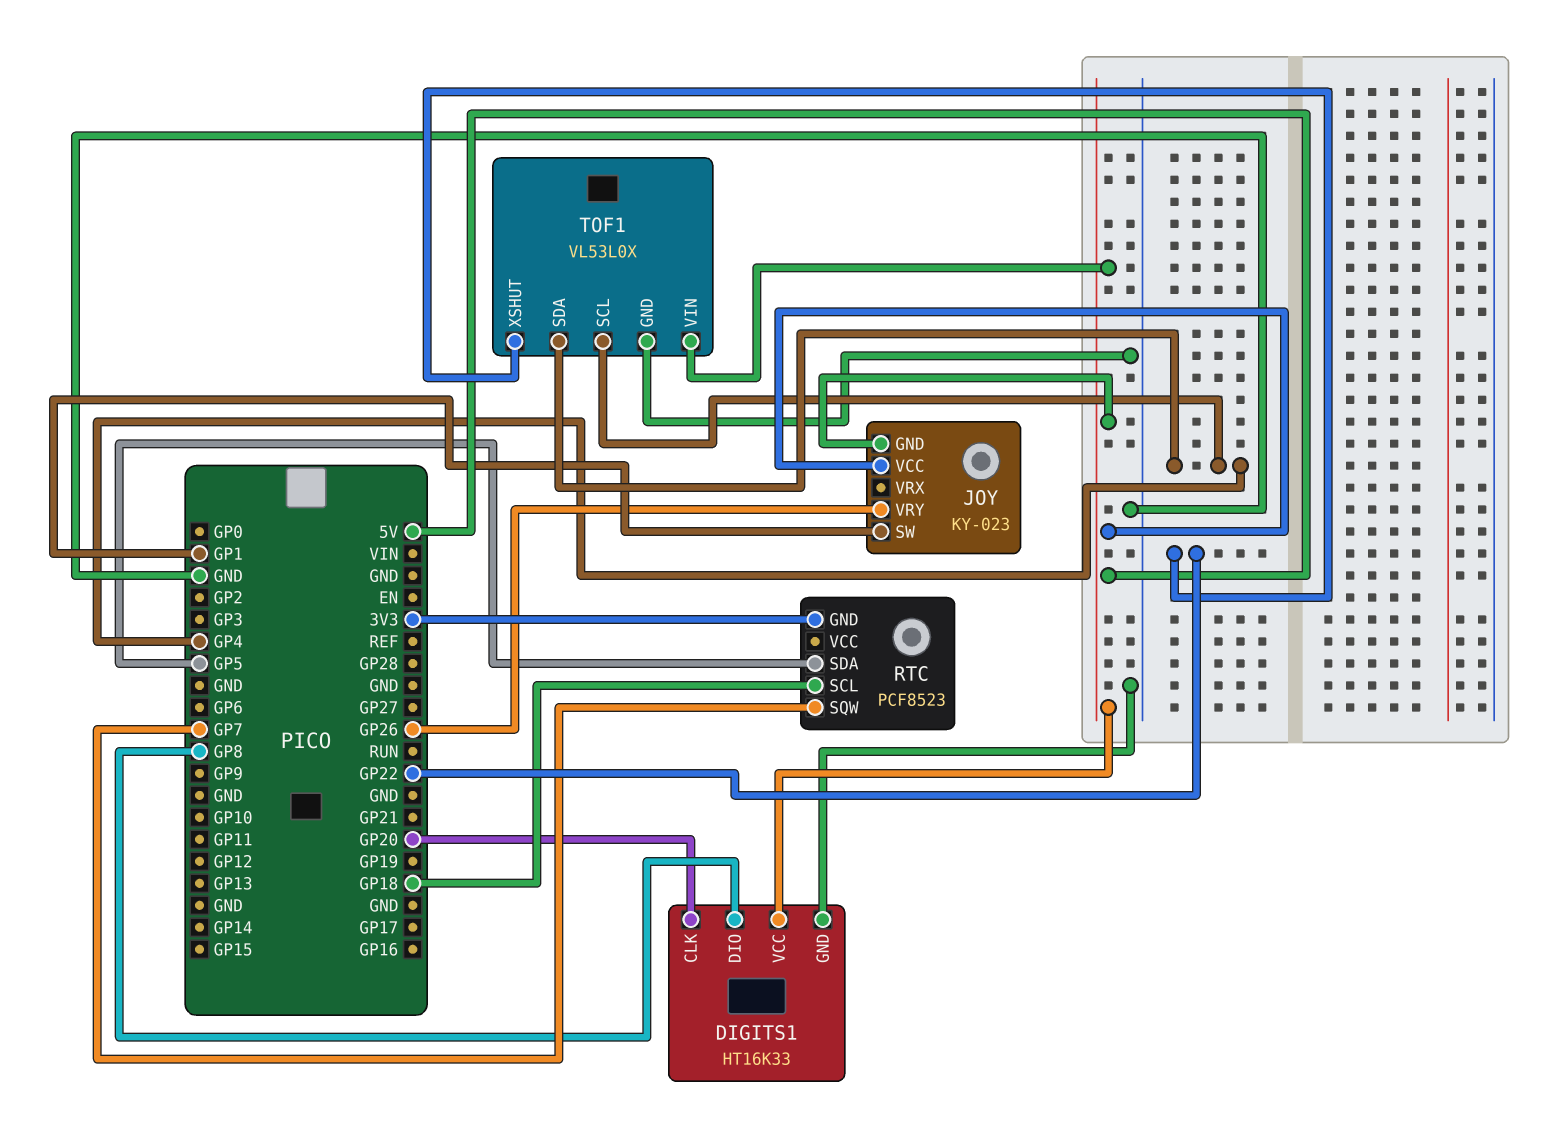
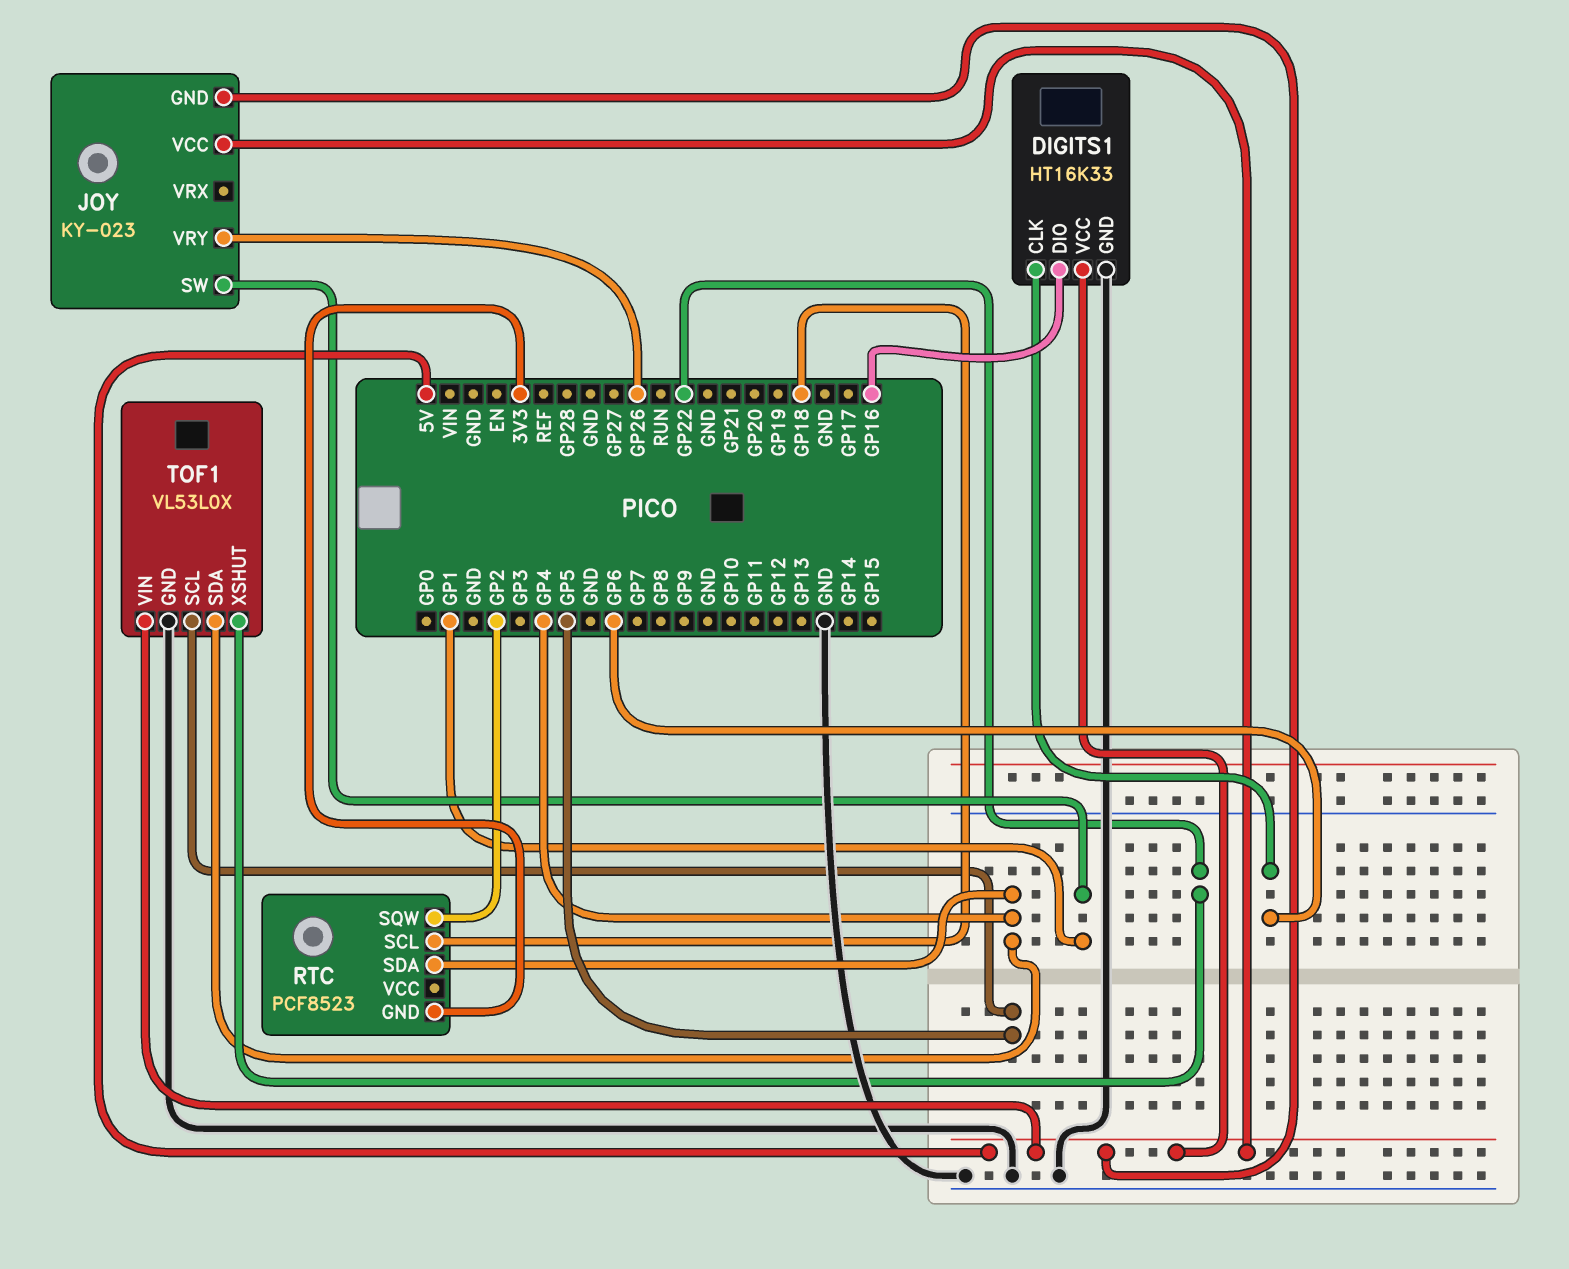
DIGITS1 pin CLK: GP20 -> GP6
DIGITS1 pin DIO: GP8 -> GP16
RTC pin SDA: GP5 -> GP4
RTC pin SQW: GP7 -> GP2
TOF1 pin SCL: GP4 -> GP5

